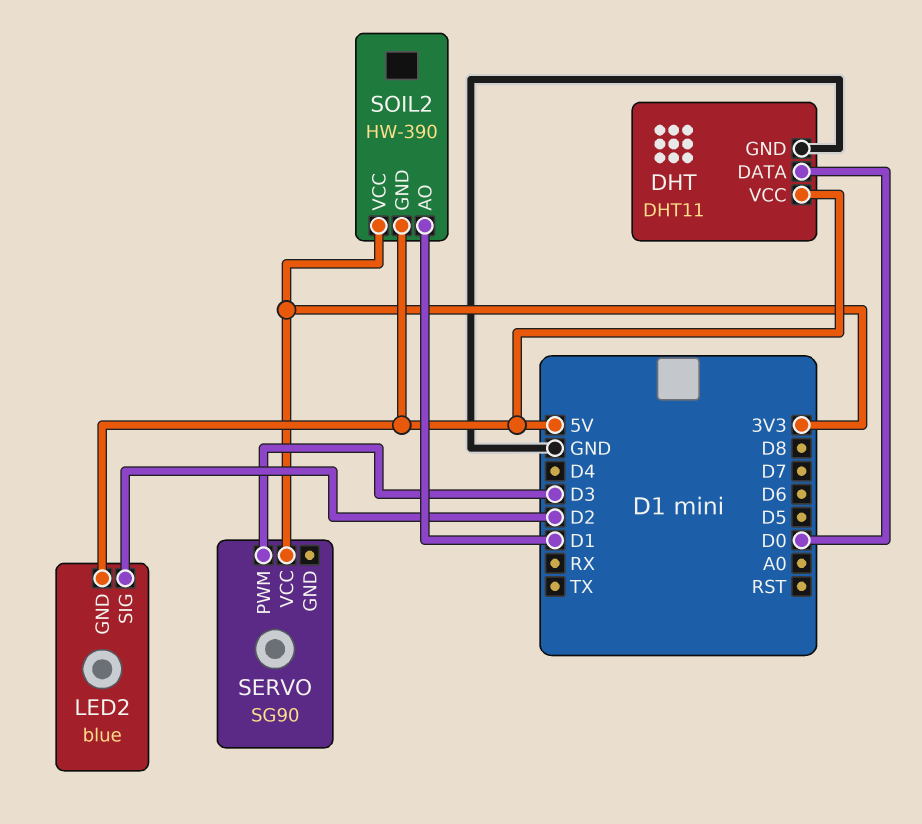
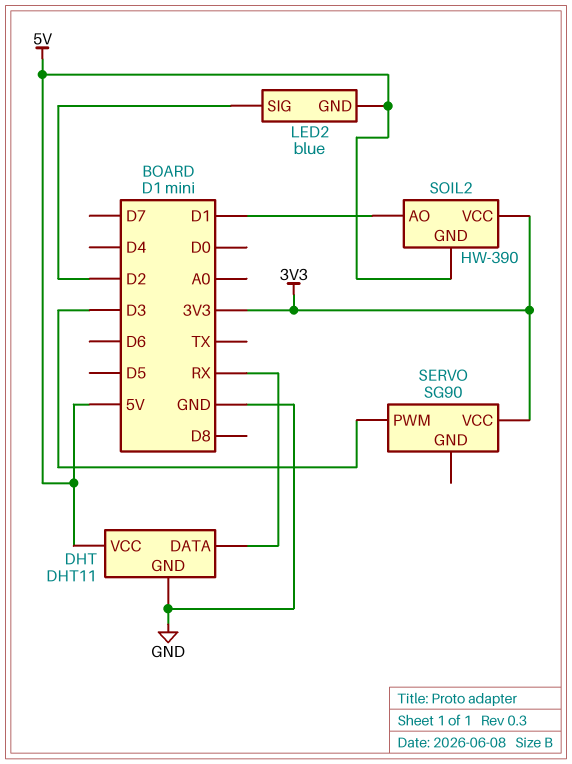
DHT pin DATA: D0 -> RX

